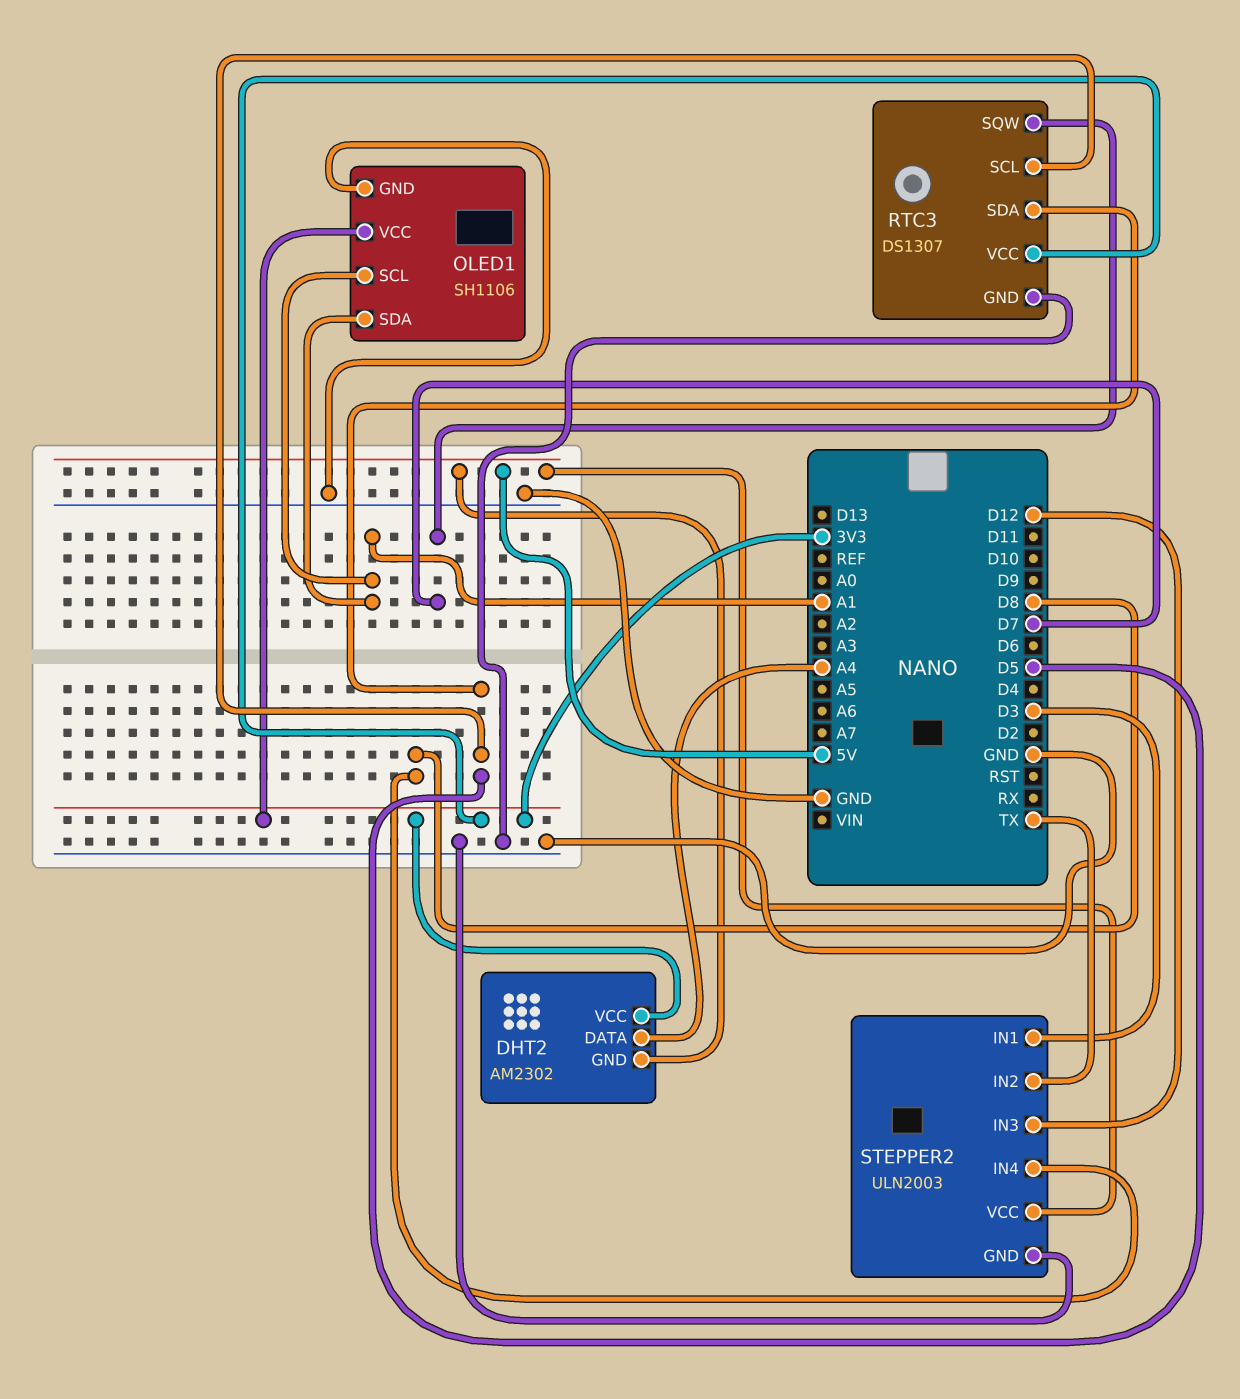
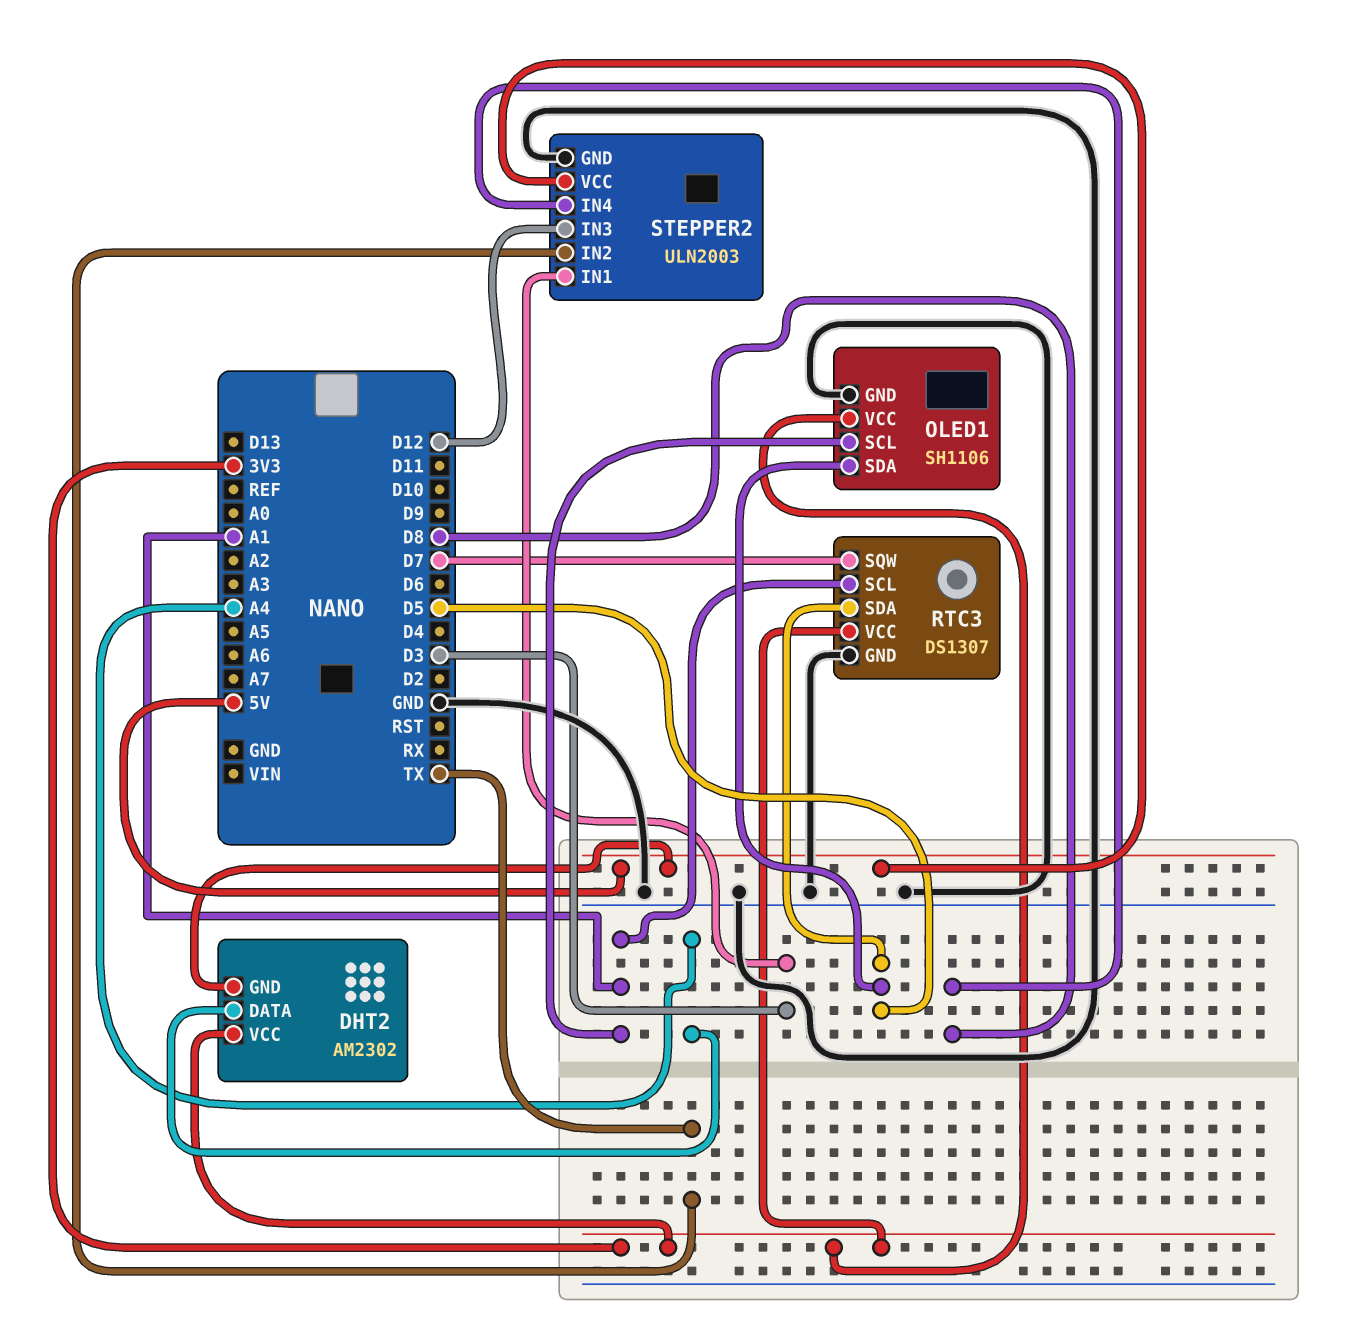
OLED1 pin SDA: A1 -> D5
RTC3 pin SCL: D5 -> A1

